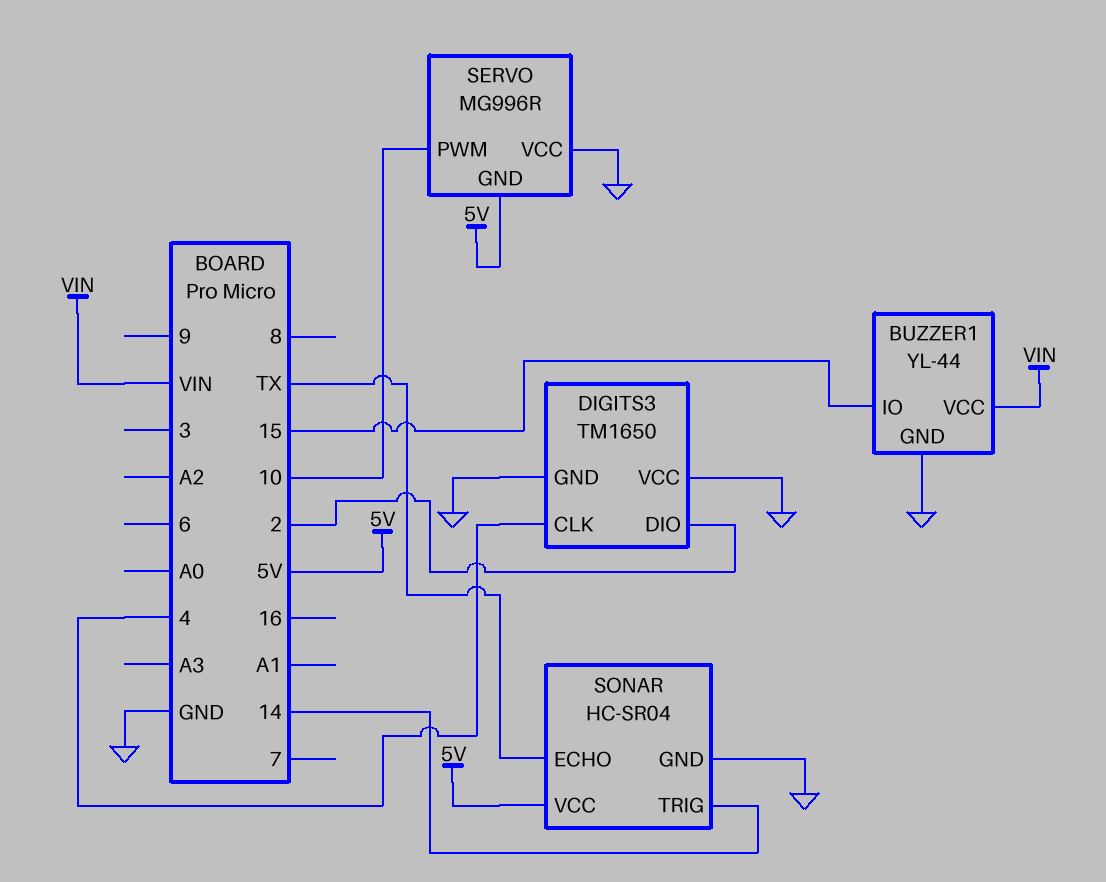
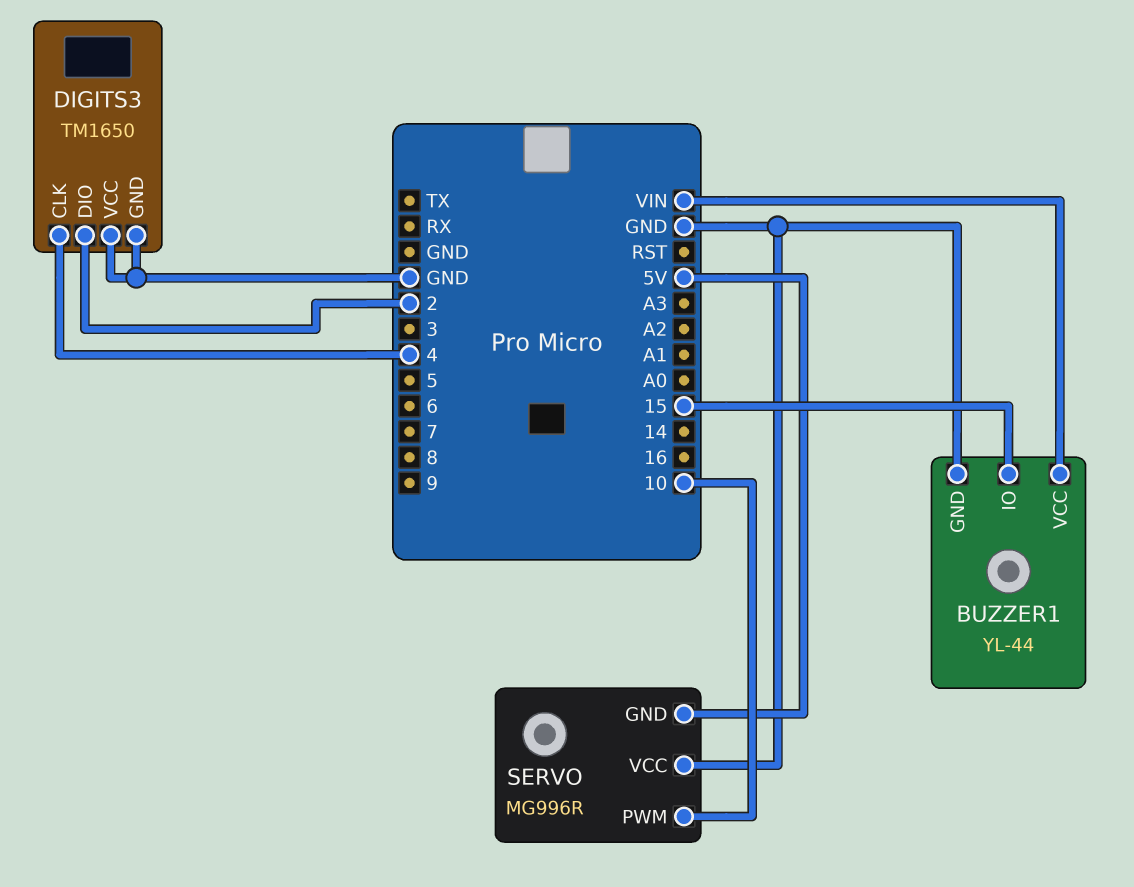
SONAR: HC-SR04 -> none
SONAR pin ECHO: TX -> none
SONAR pin GND: GND -> none
SONAR pin TRIG: 14 -> none
SONAR pin VCC: 5V -> none

